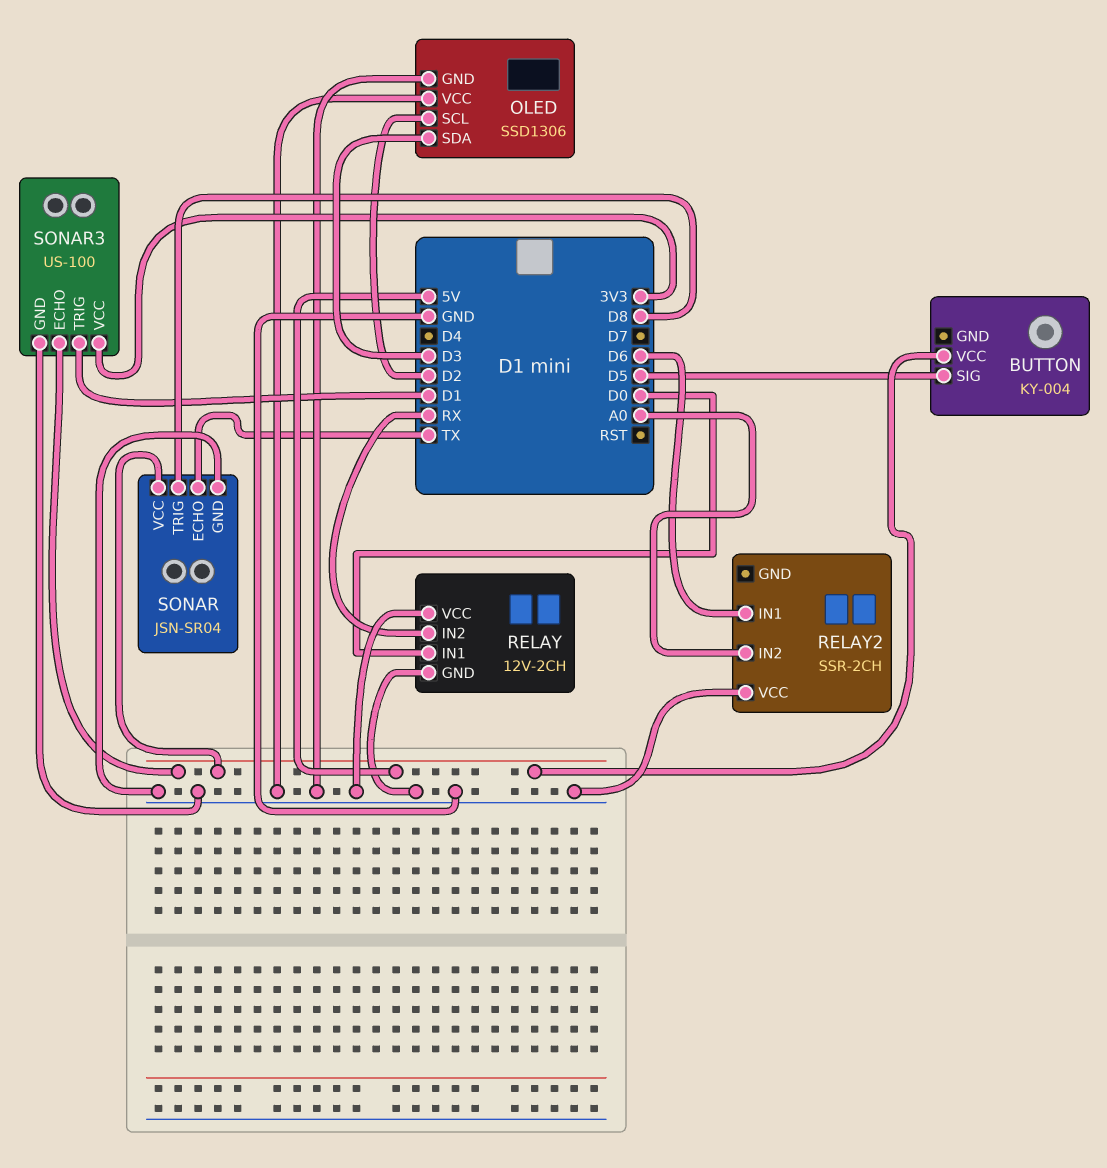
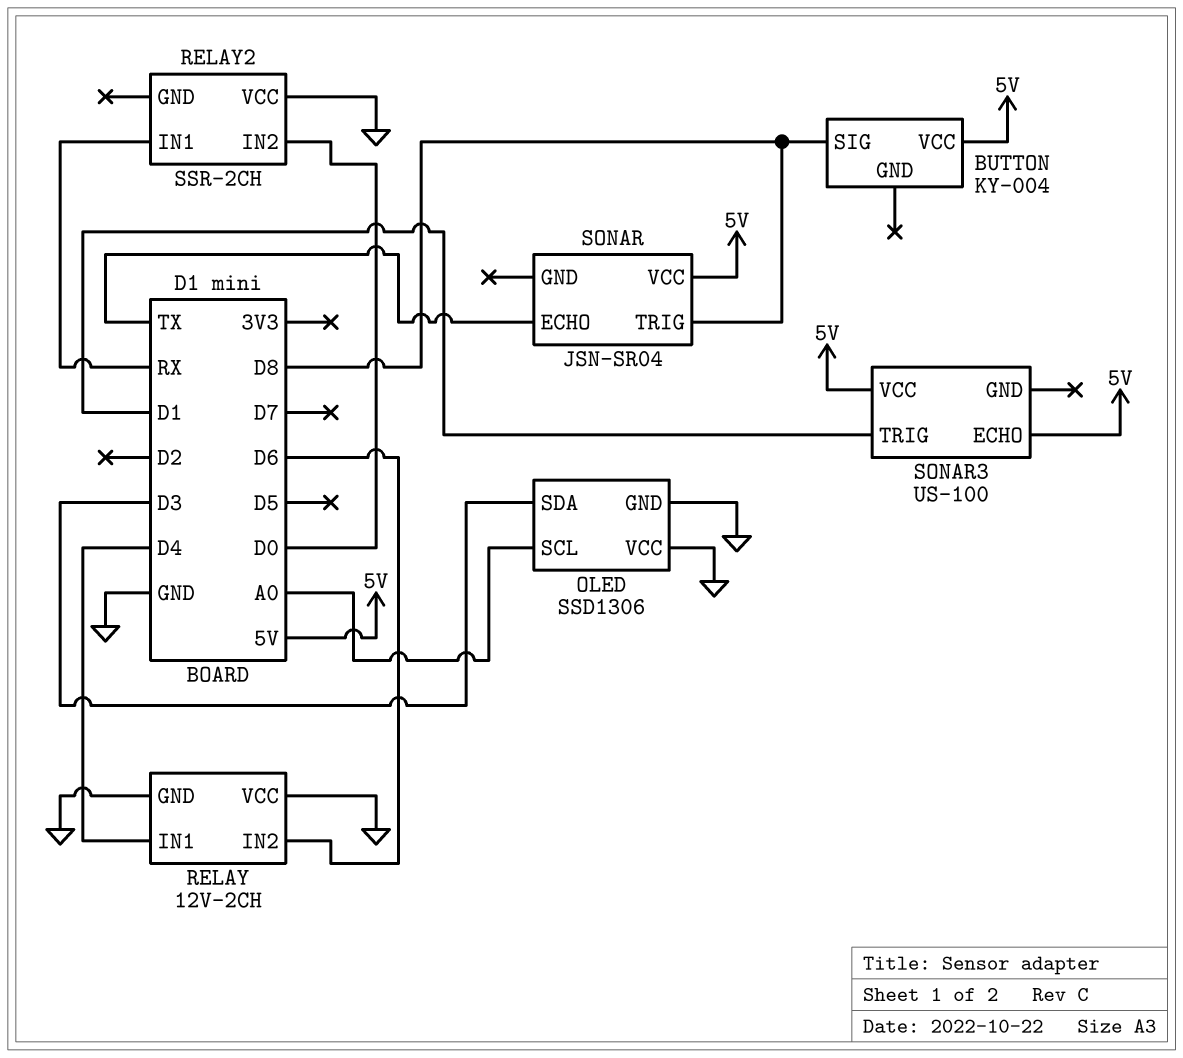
BUTTON pin SIG: D5 -> D8
OLED pin SCL: D2 -> A0
RELAY pin IN1: D0 -> D4
RELAY pin IN2: RX -> D6
RELAY2 pin IN1: D6 -> RX
RELAY2 pin IN2: A0 -> D0
SONAR pin GND: GND -> none
SONAR3 pin GND: GND -> none
SONAR3 pin VCC: 3V3 -> 5V

